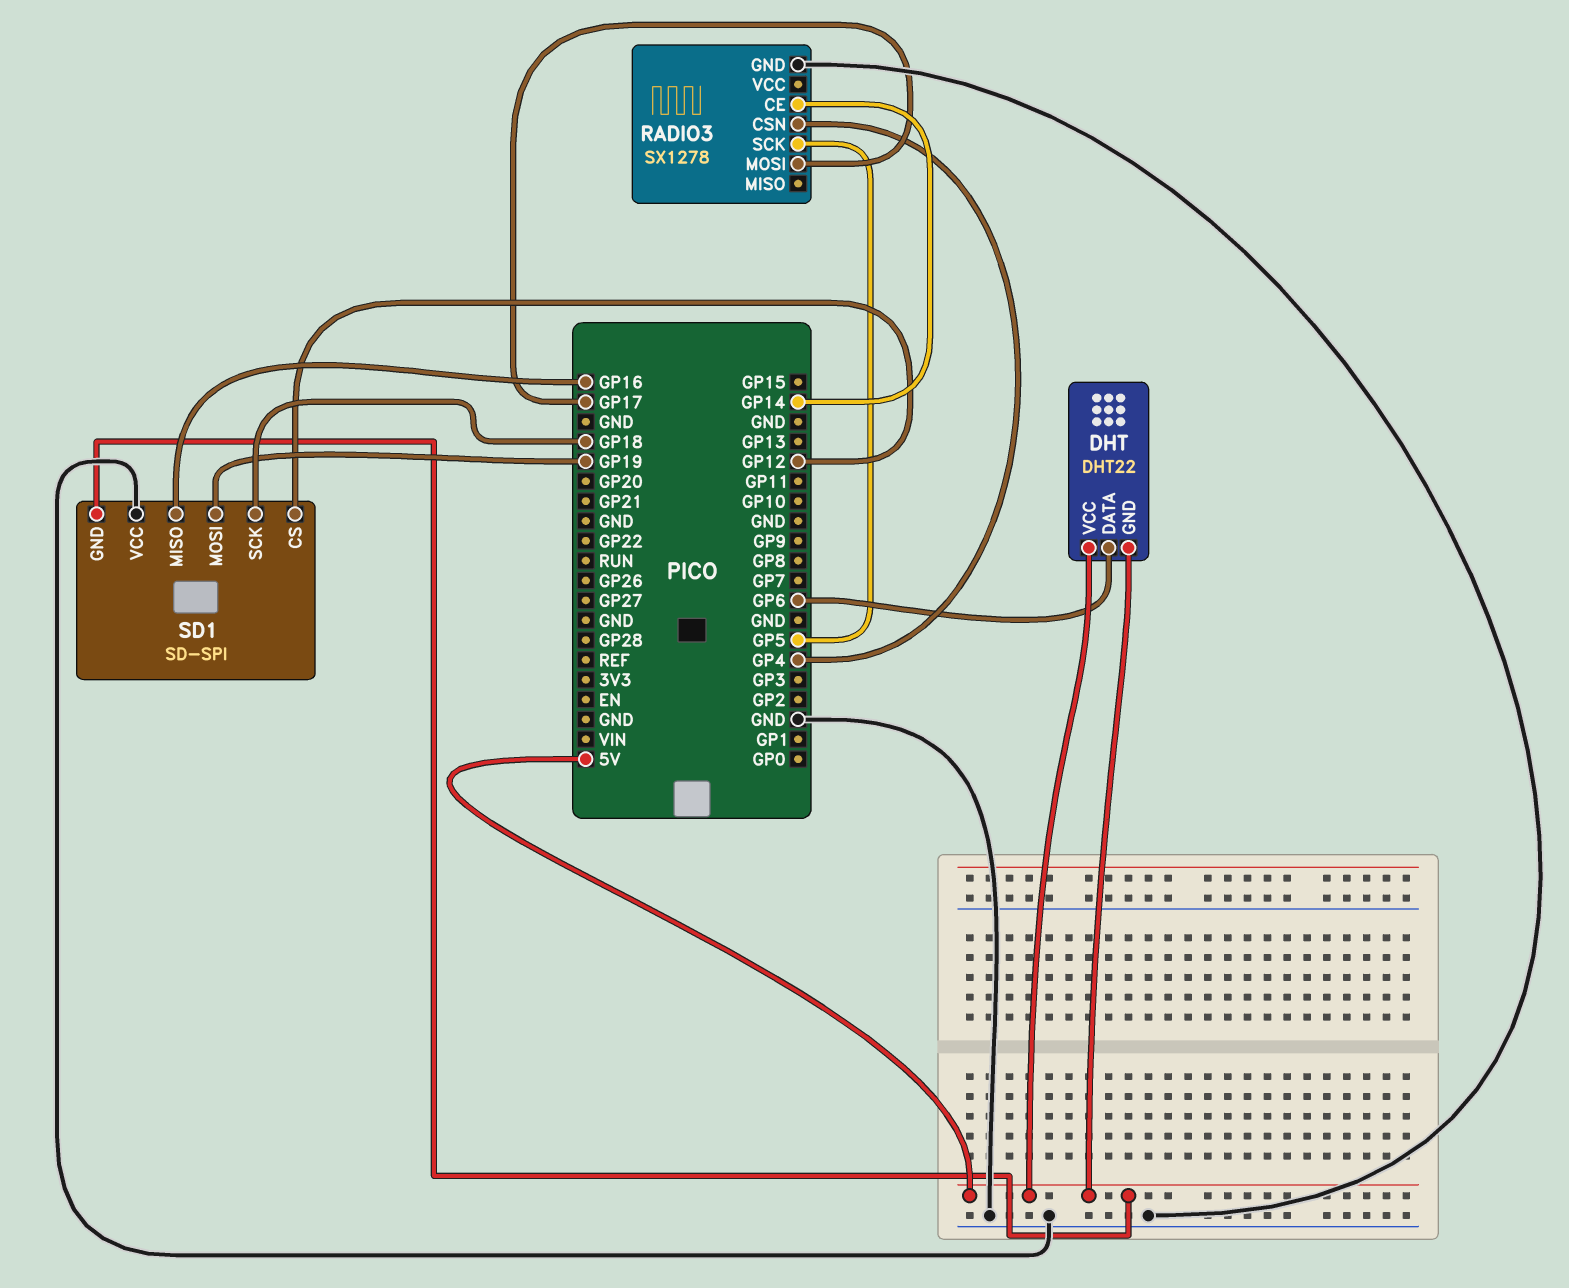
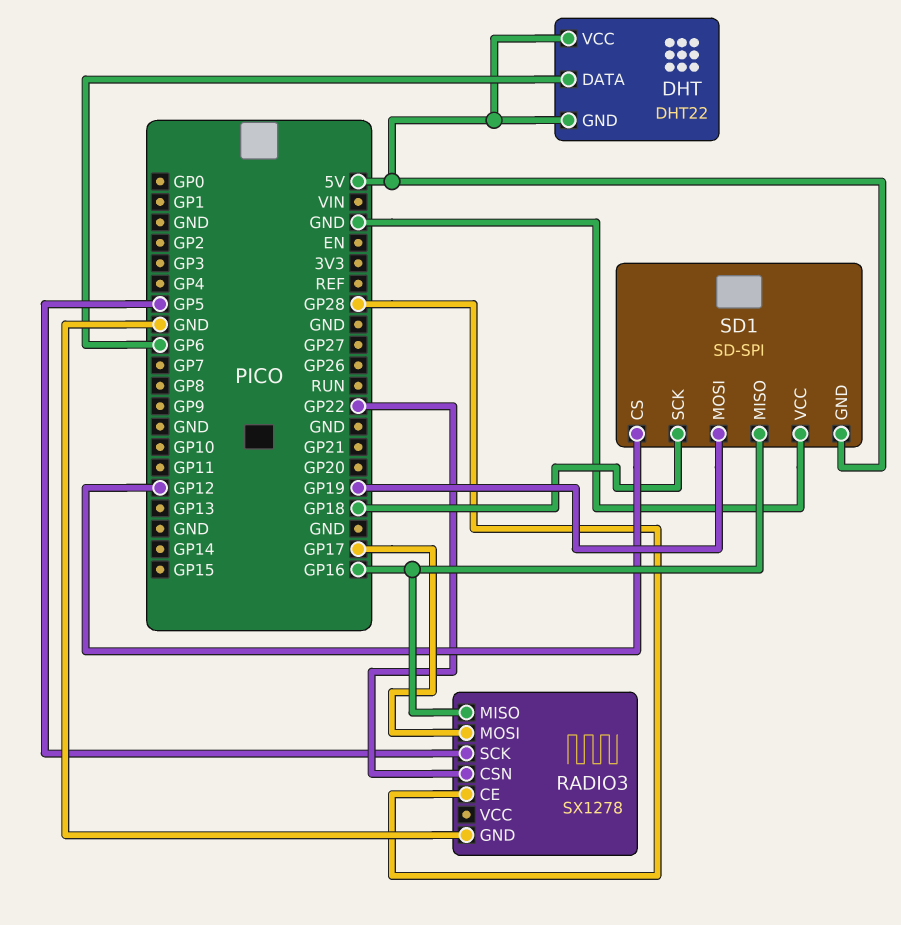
RADIO3 pin CE: GP14 -> GP28
RADIO3 pin CSN: GP4 -> GP22
RADIO3 pin MISO: none -> GP16

